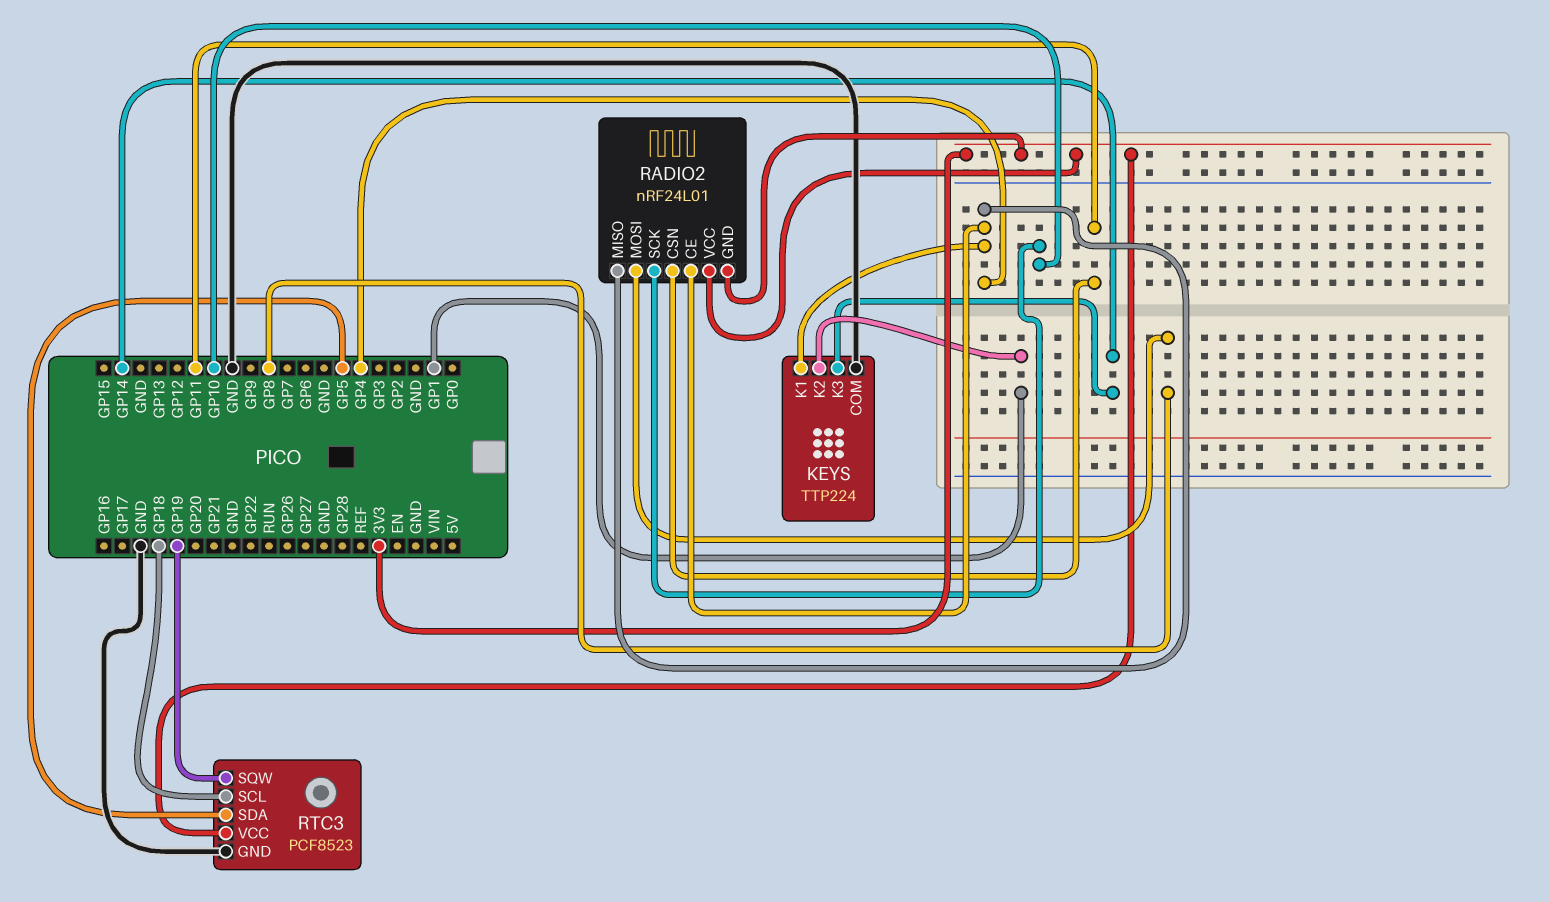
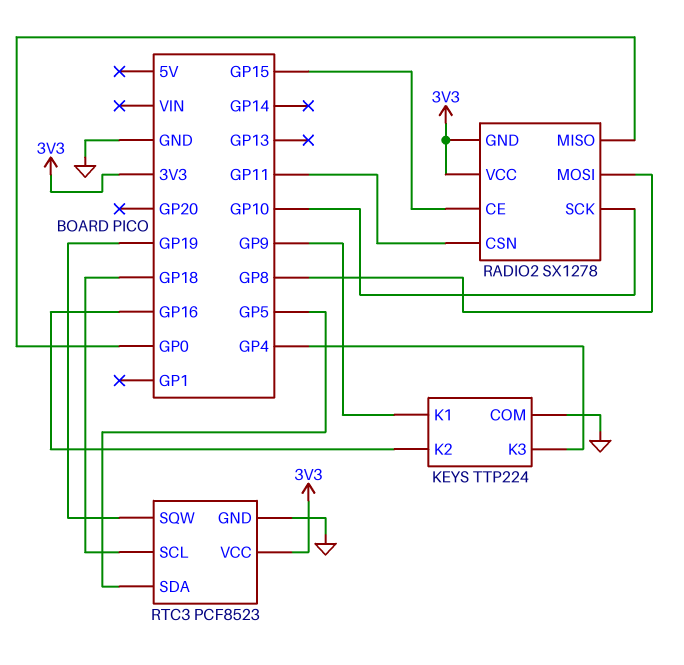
KEYS pin K1: GP4 -> GP9
KEYS pin K2: GP1 -> GP16
KEYS pin K3: GP14 -> GP4
RADIO2: nRF24L01 -> SX1278
RADIO2 pin CE: GP4 -> GP15
RADIO2 pin MISO: GP4 -> GP0

